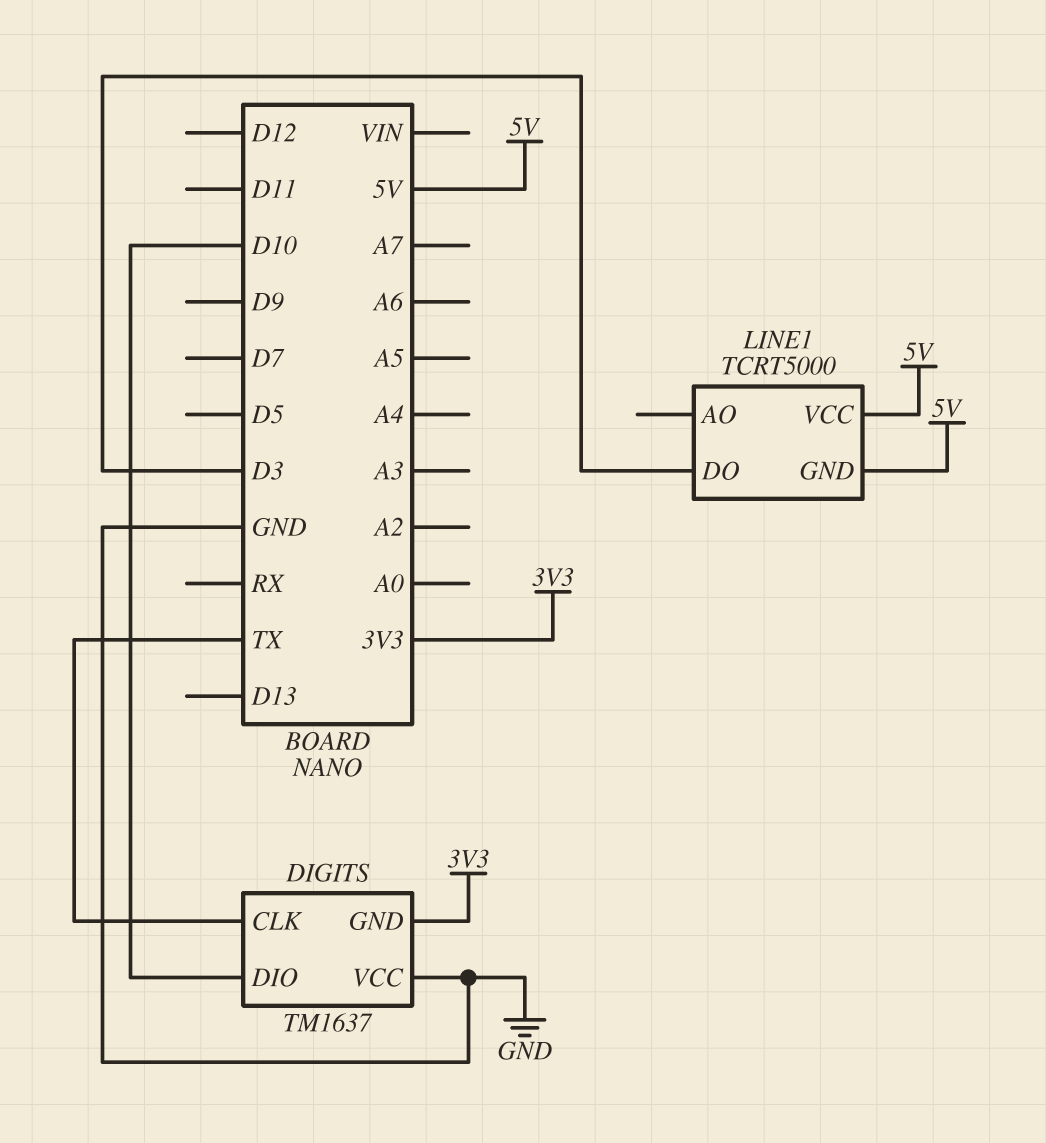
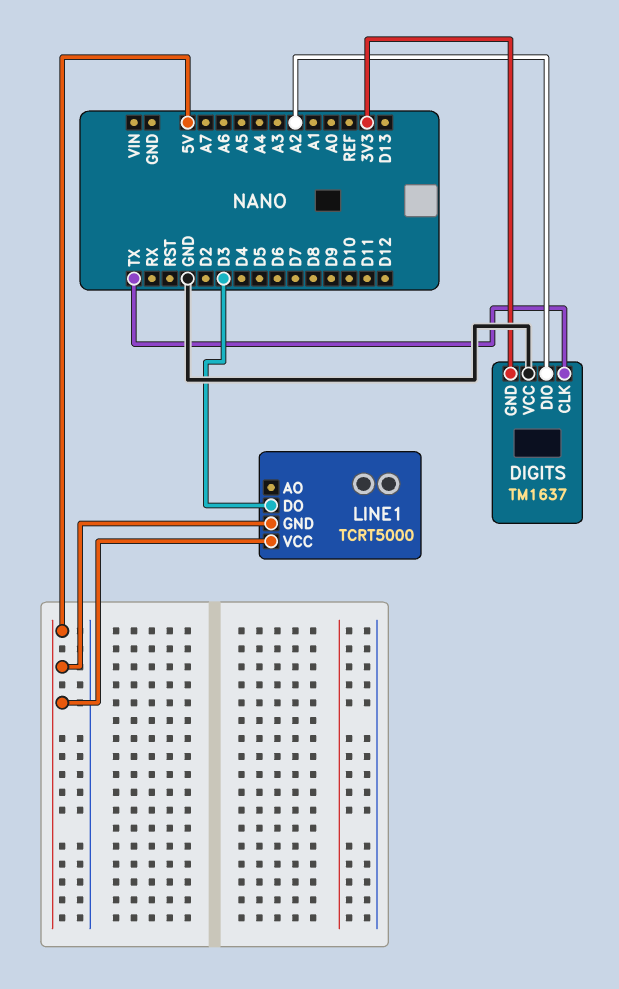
DIGITS pin DIO: D10 -> A2

